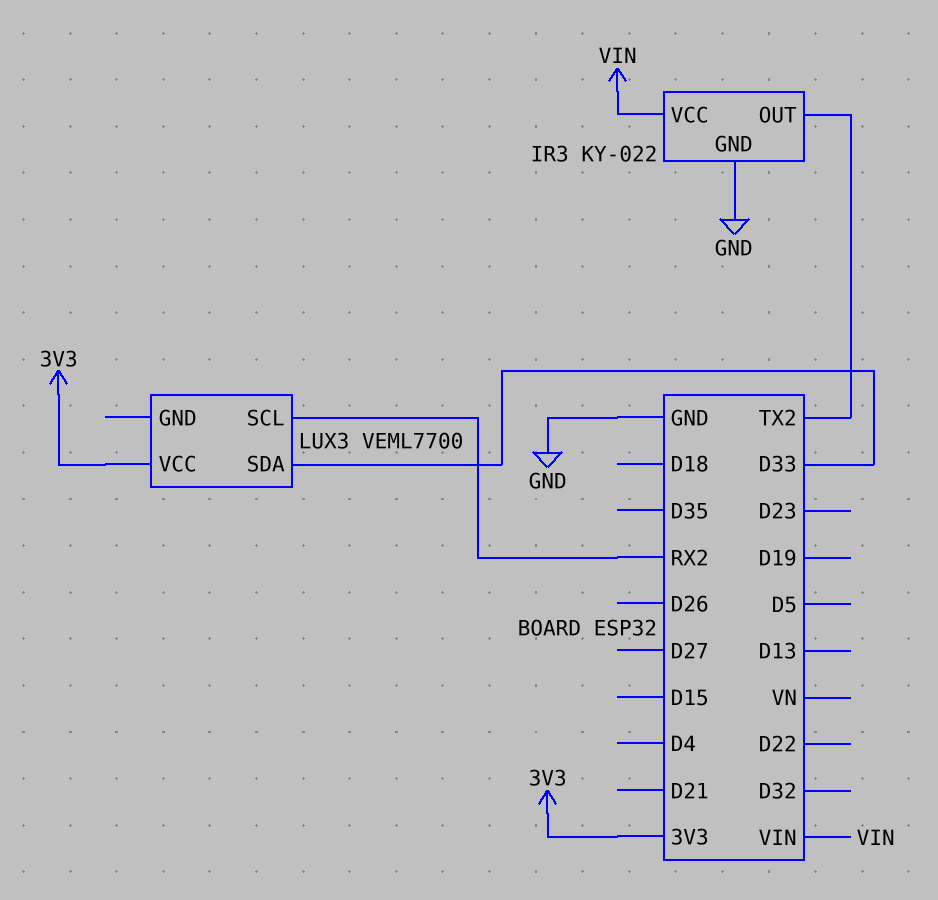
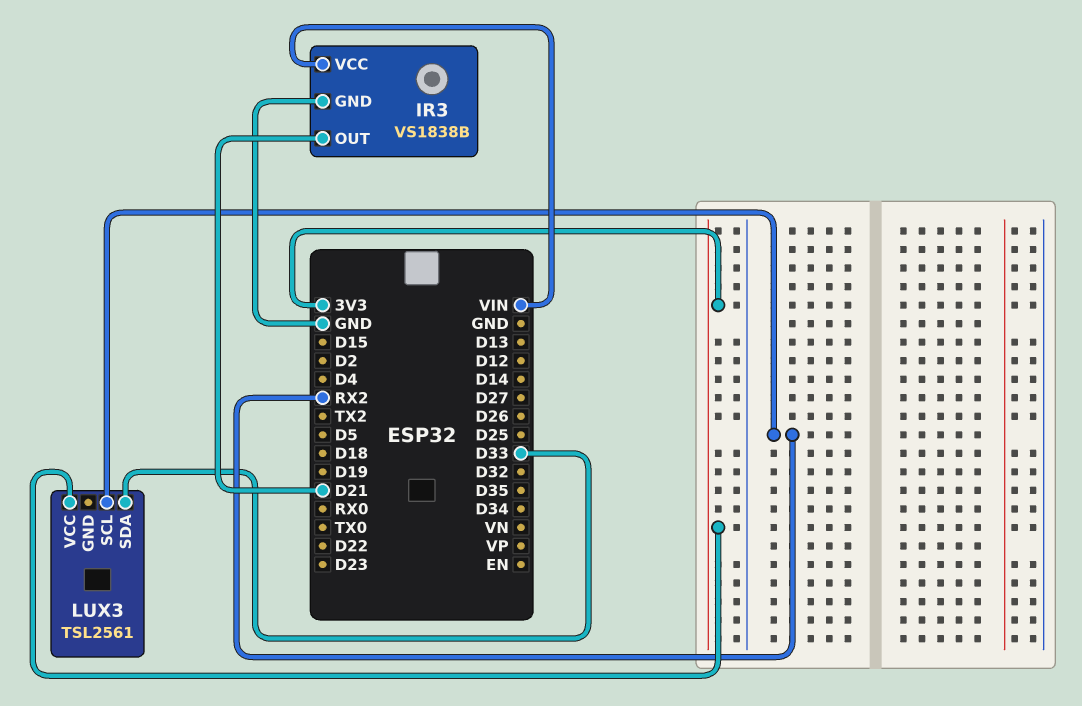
IR3: KY-022 -> VS1838B
IR3 pin OUT: TX2 -> D21
LUX3: VEML7700 -> TSL2561

